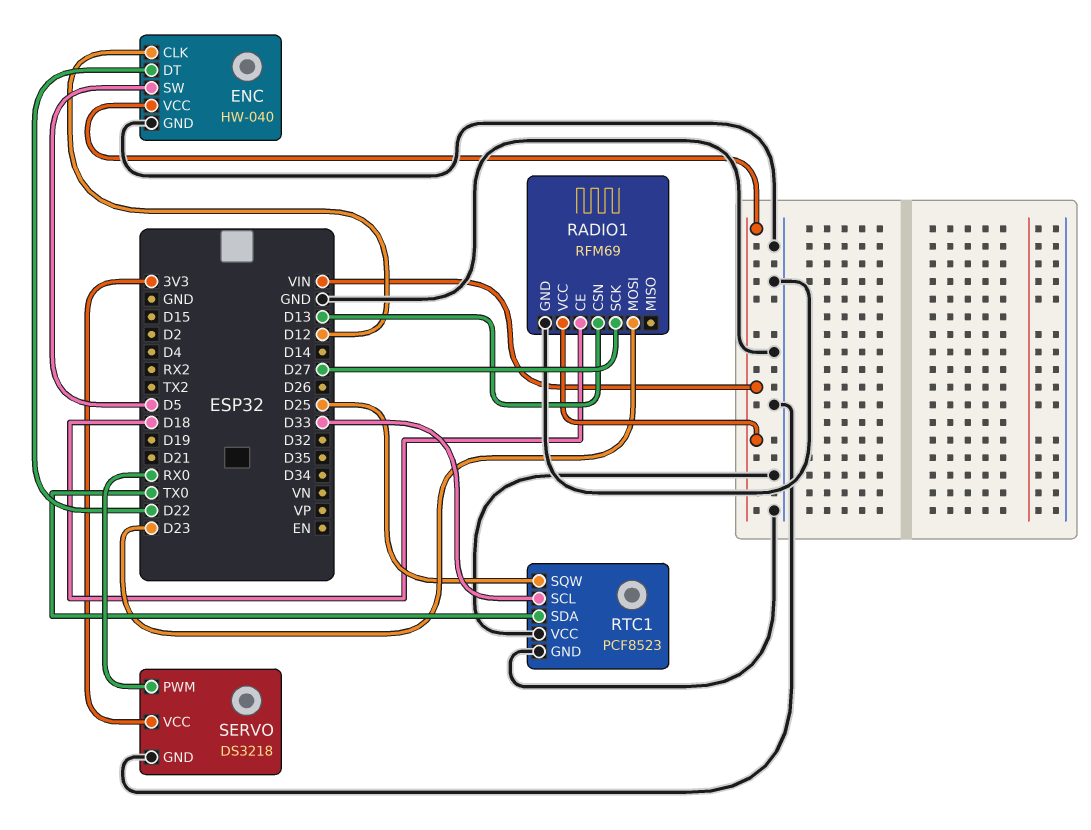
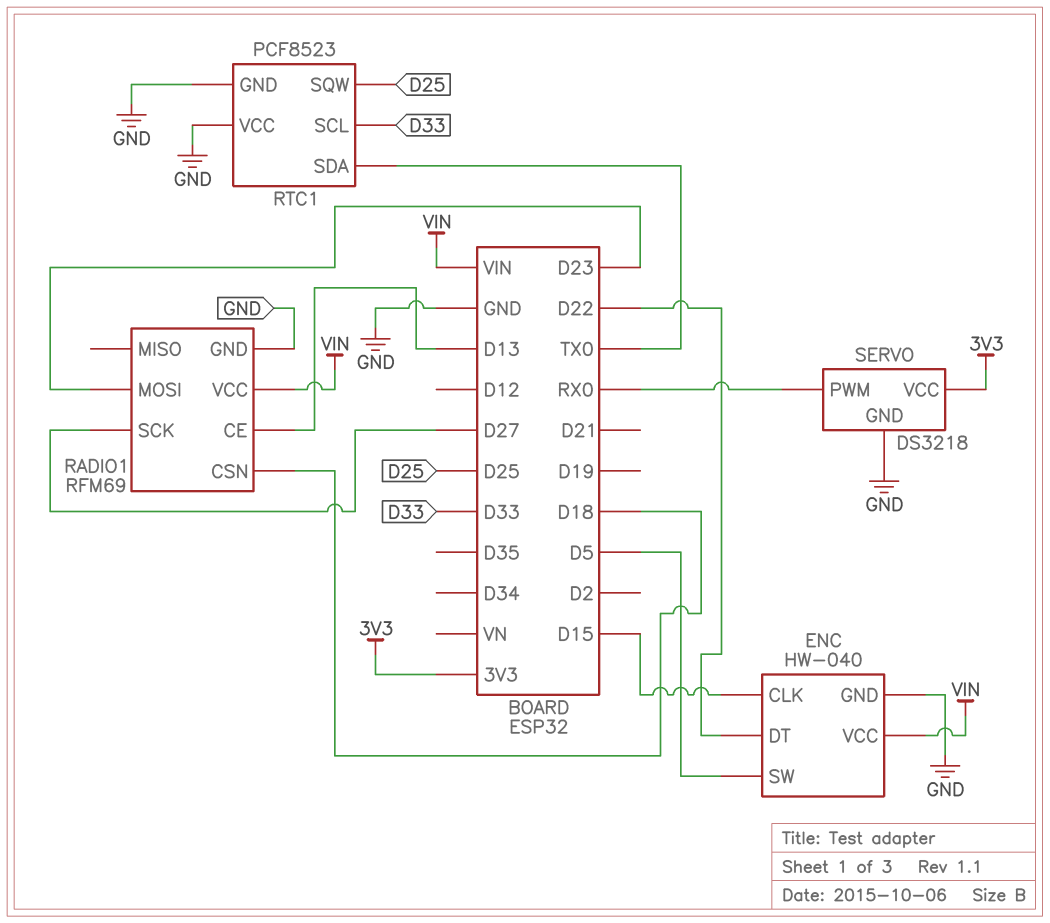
ENC pin CLK: D12 -> D15
RADIO1 pin CE: D18 -> D13
RADIO1 pin CSN: D13 -> D18

